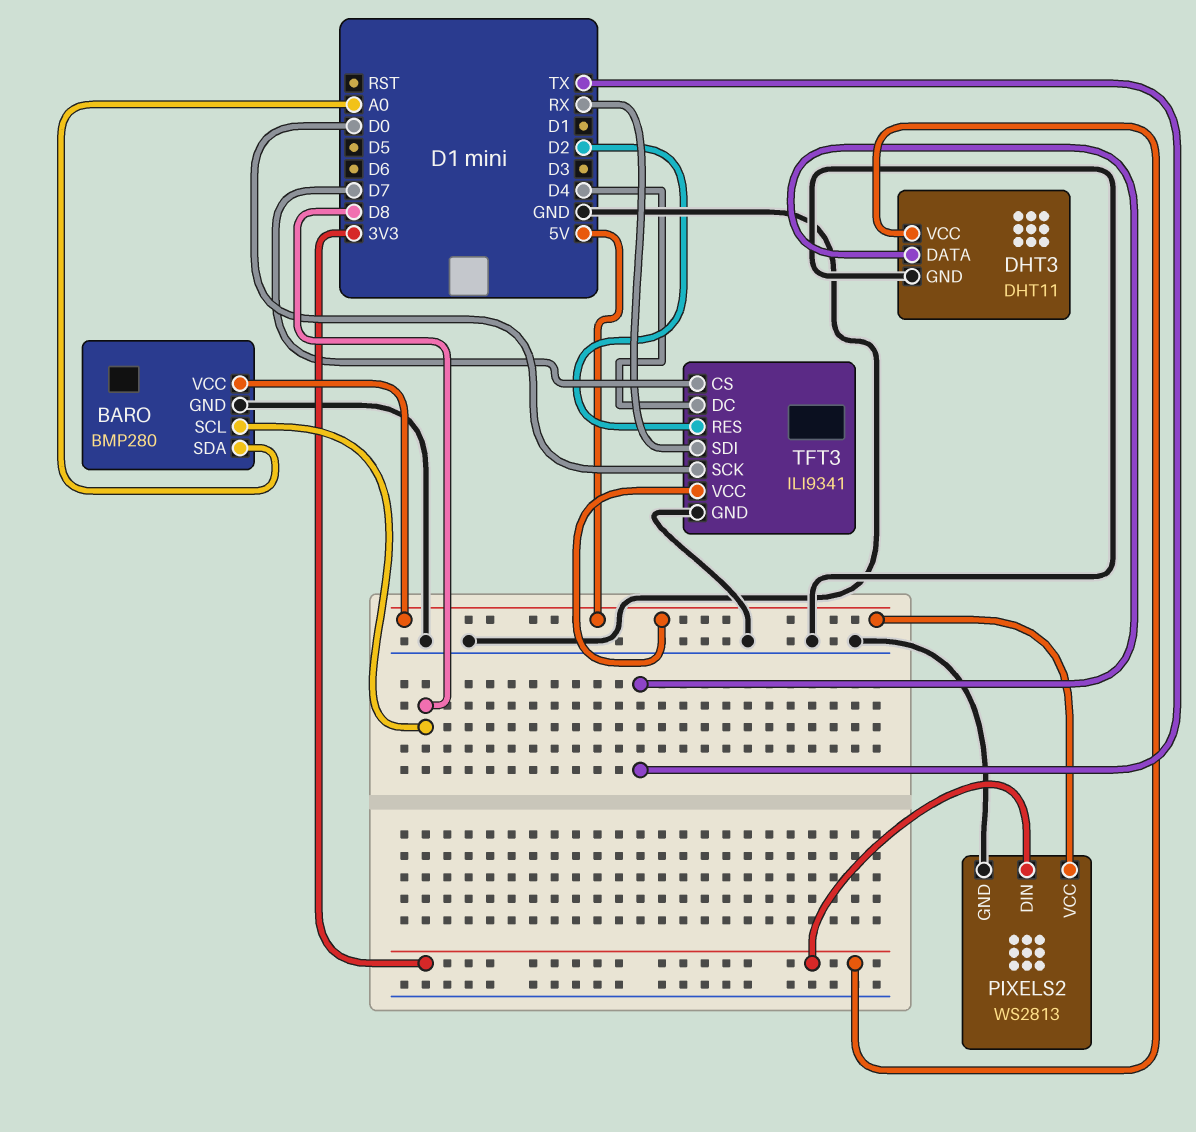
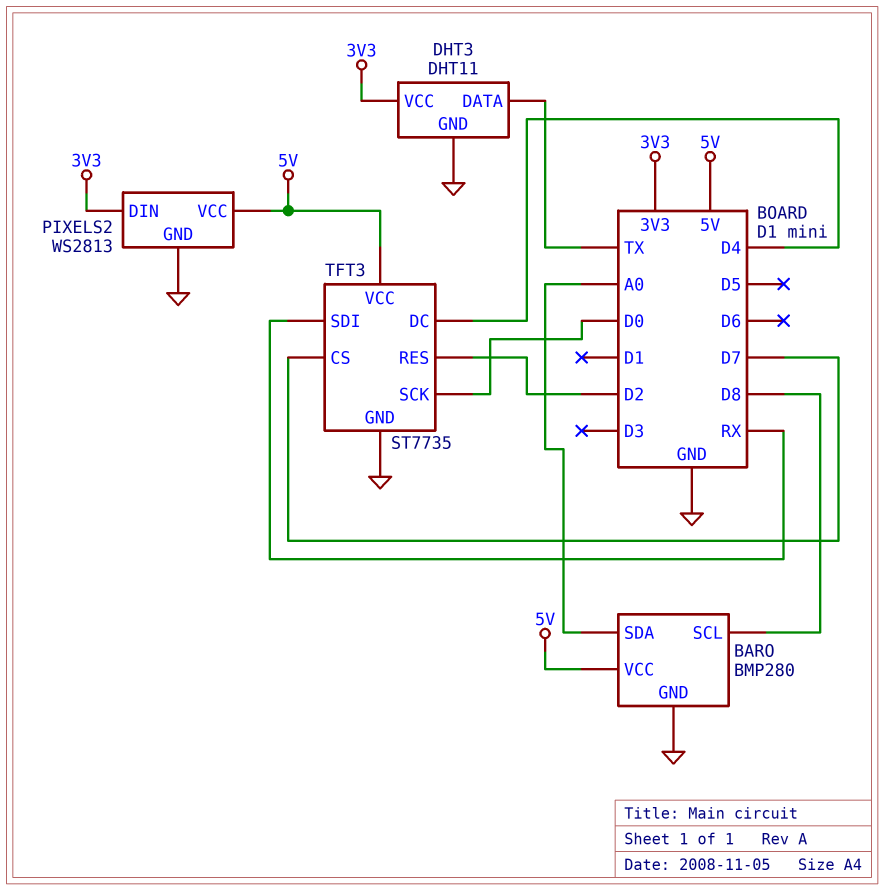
TFT3: ILI9341 -> ST7735

